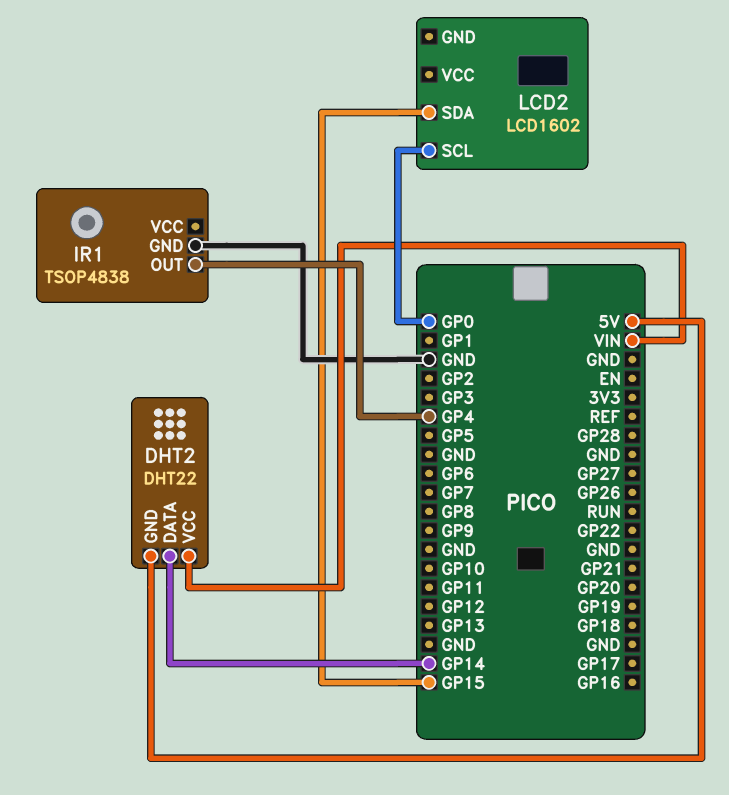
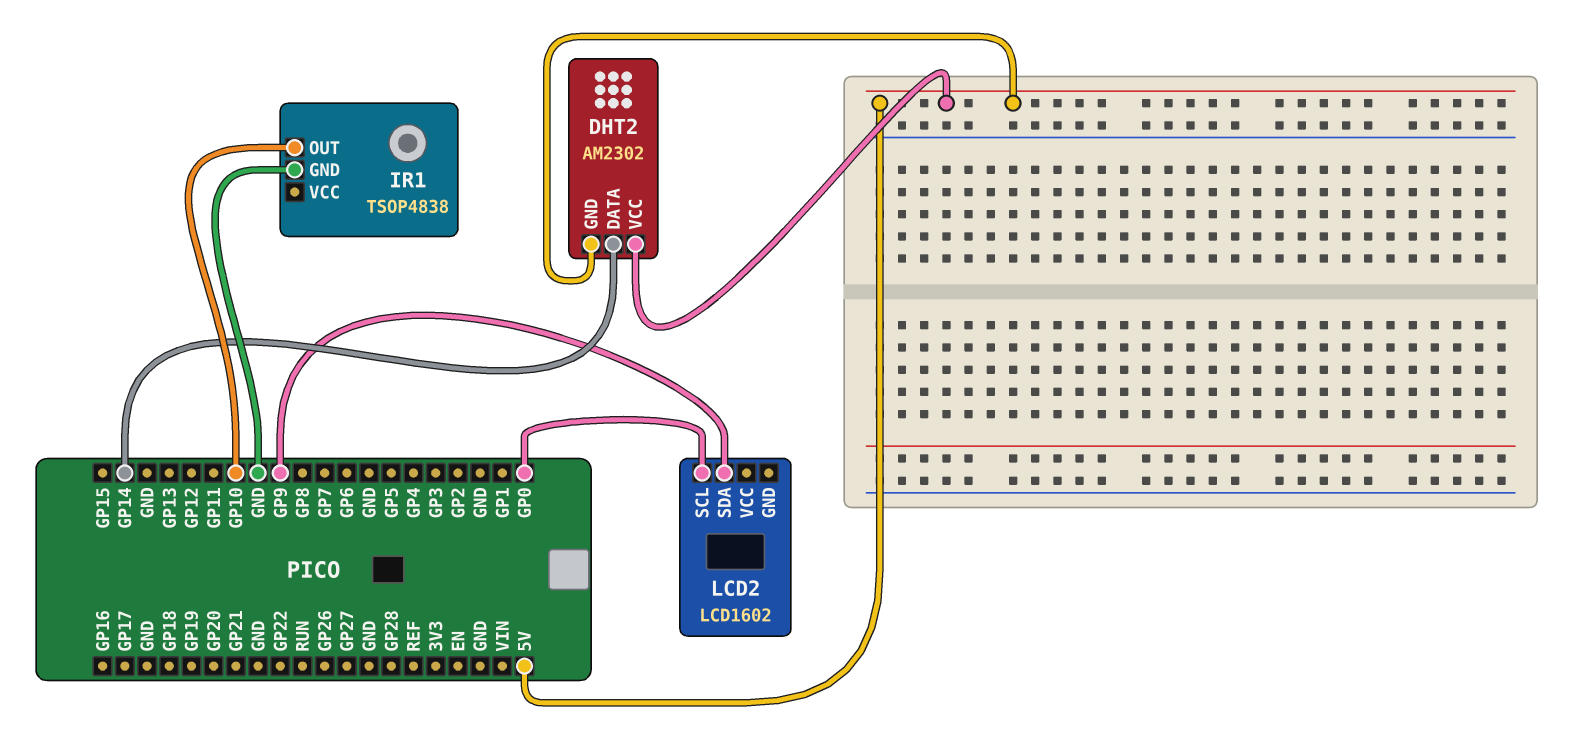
DHT2: DHT22 -> AM2302
DHT2 pin VCC: VIN -> 5V
IR1 pin OUT: GP4 -> GP10
LCD2 pin SDA: GP15 -> GP9

